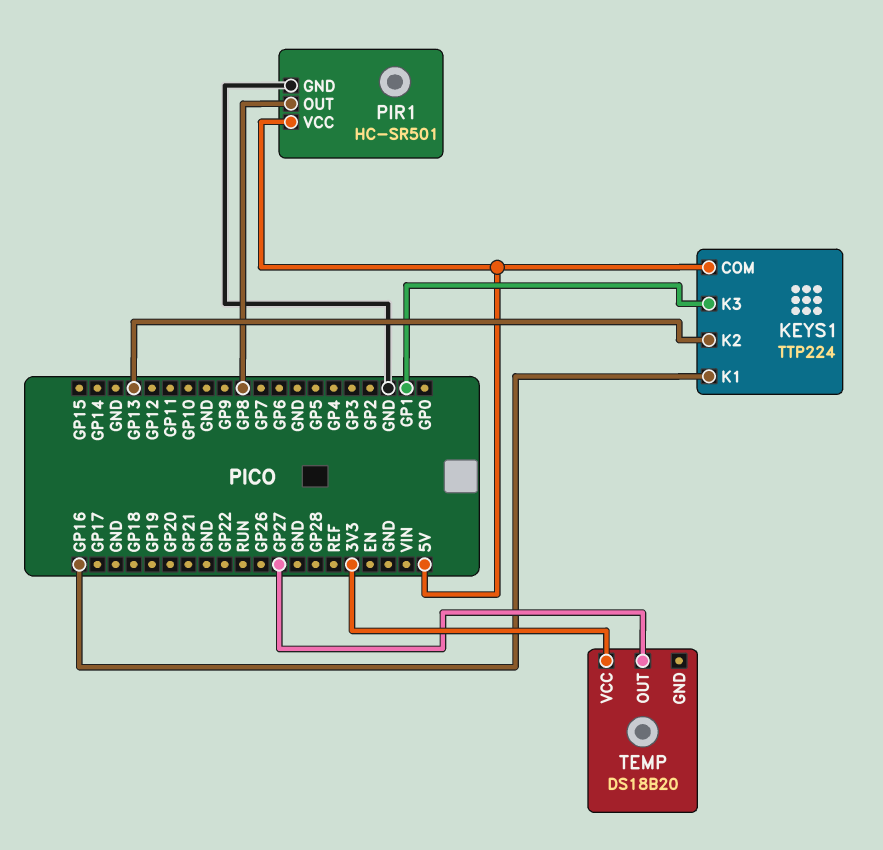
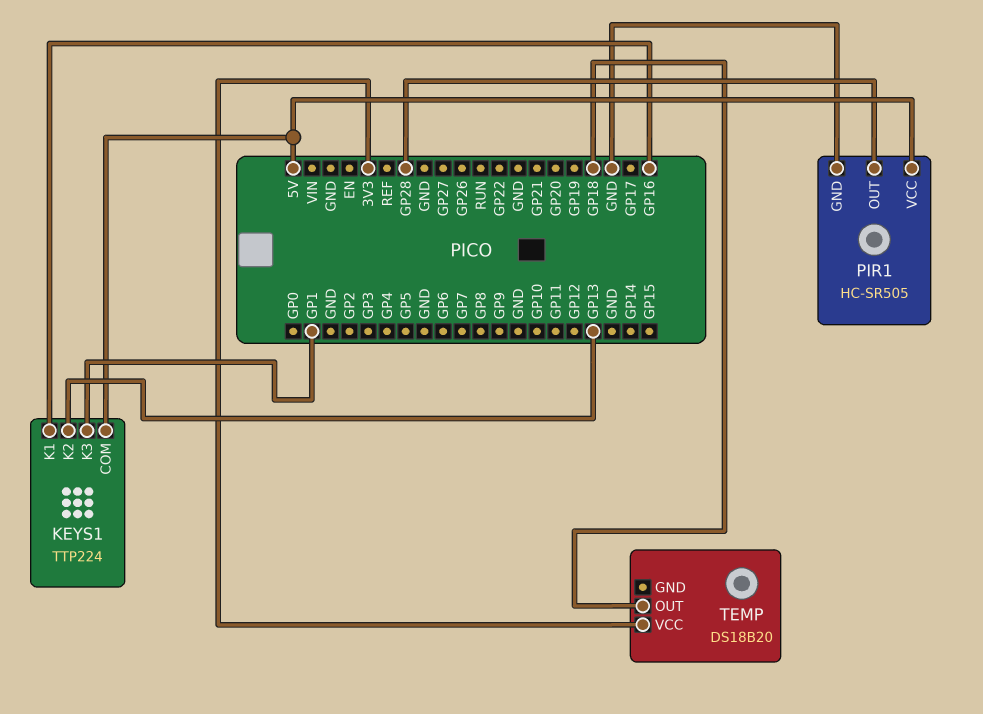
PIR1: HC-SR501 -> HC-SR505
PIR1 pin OUT: GP8 -> GP28
TEMP pin OUT: GP27 -> GP18

